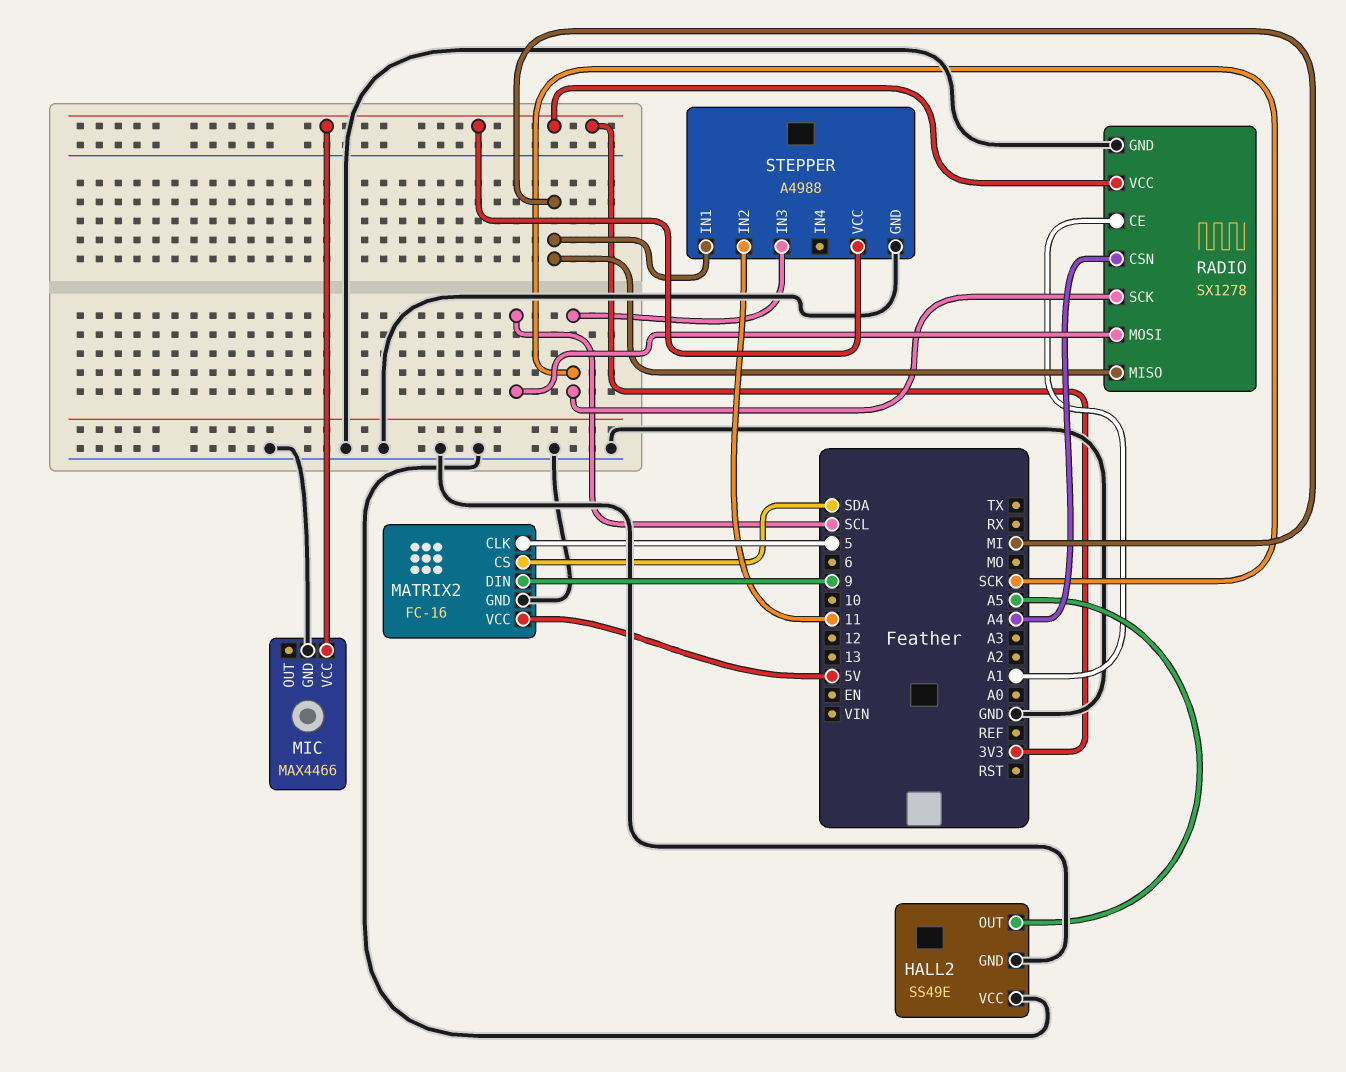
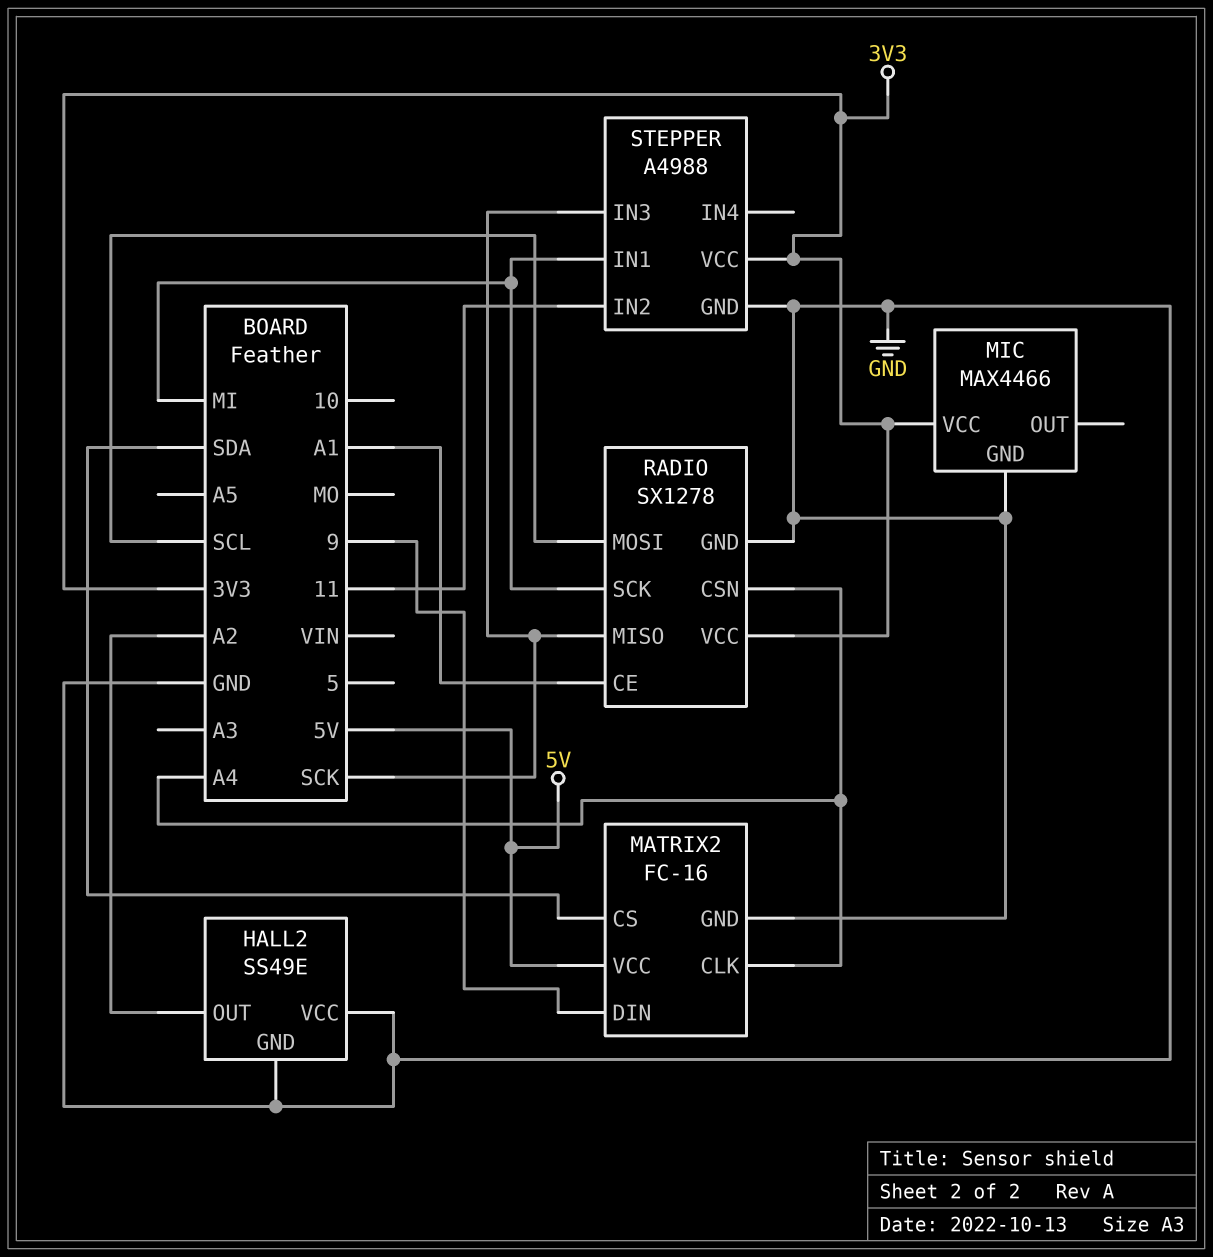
HALL2 pin OUT: A5 -> A2
MATRIX2 pin CLK: 5 -> A4
RADIO pin MISO: MI -> SCK
RADIO pin SCK: SCK -> MI

